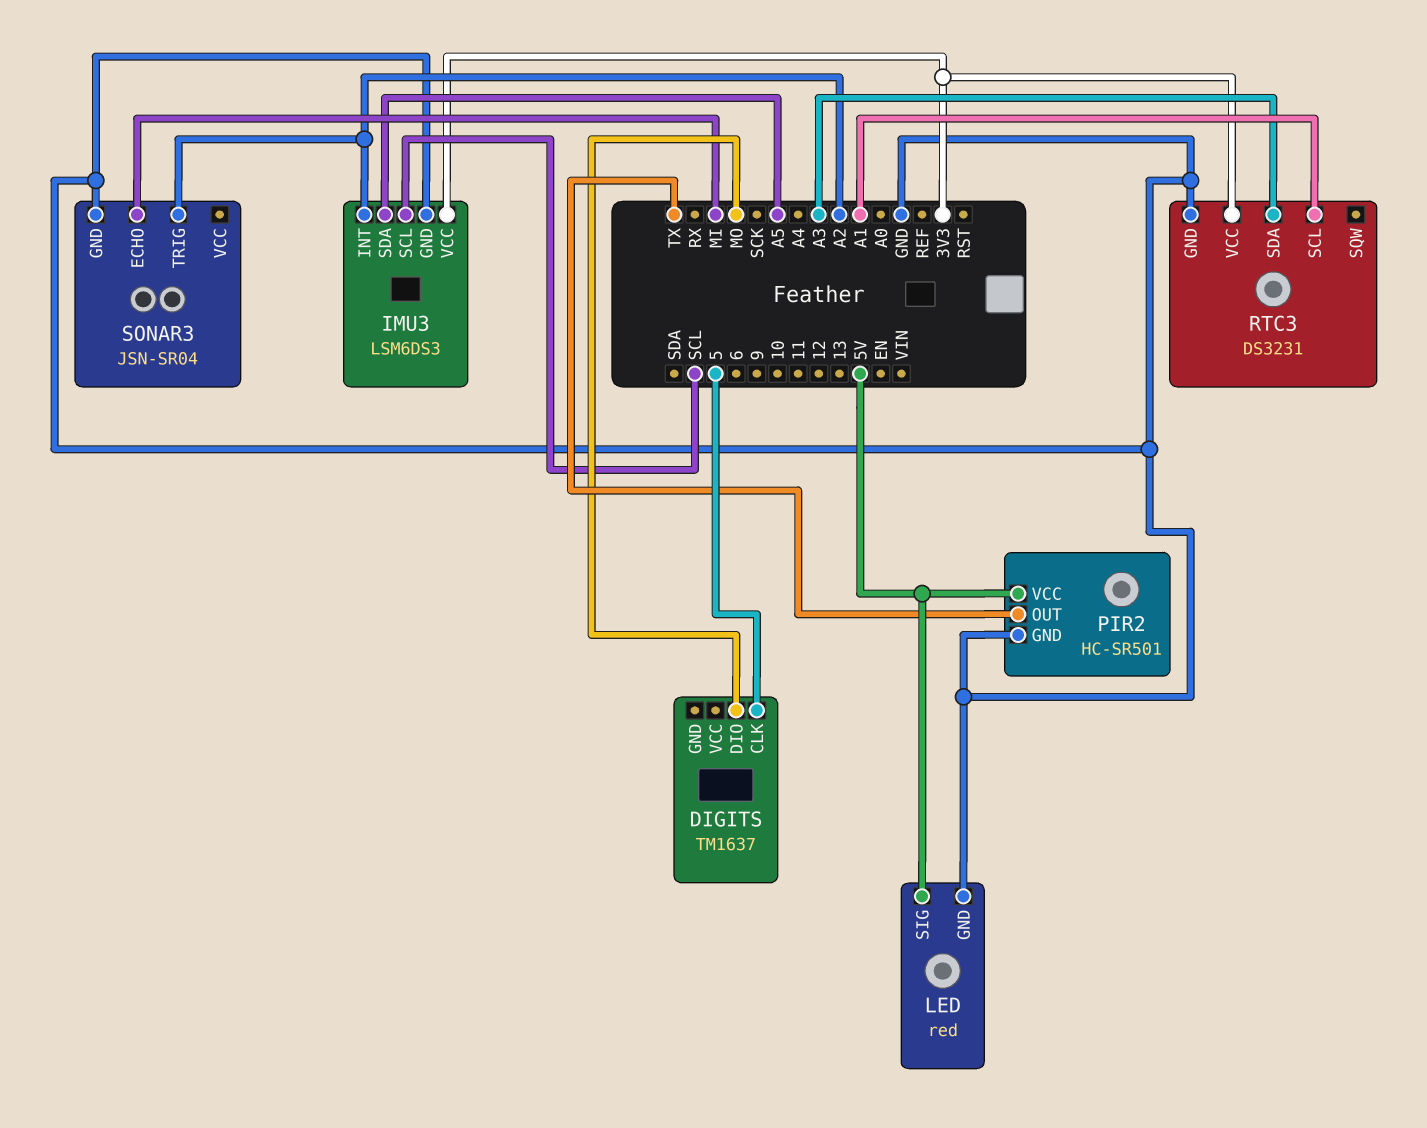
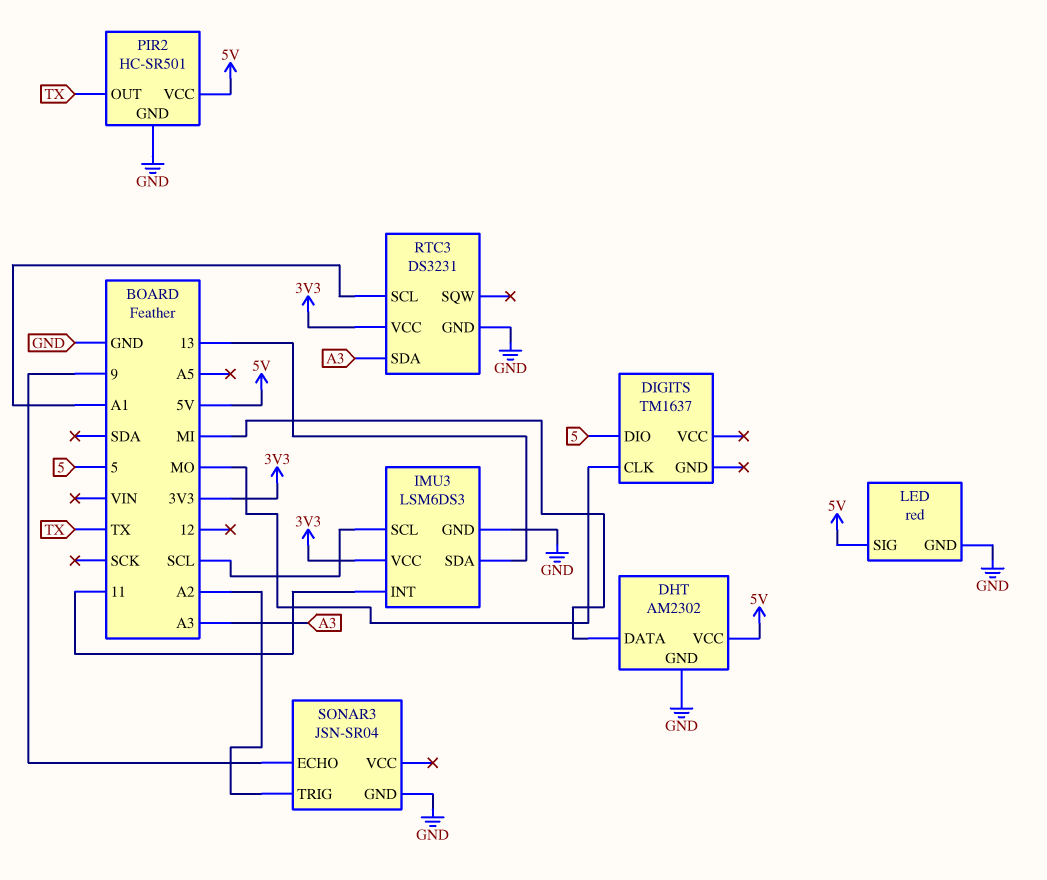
DHT: none -> AM2302
DHT pin DATA: none -> MI
DHT pin GND: none -> GND
DHT pin VCC: none -> 5V
DIGITS pin CLK: 5 -> MO
DIGITS pin DIO: MO -> 5
IMU3 pin INT: A2 -> 11
IMU3 pin SDA: A5 -> 13
SONAR3 pin ECHO: MI -> 9

